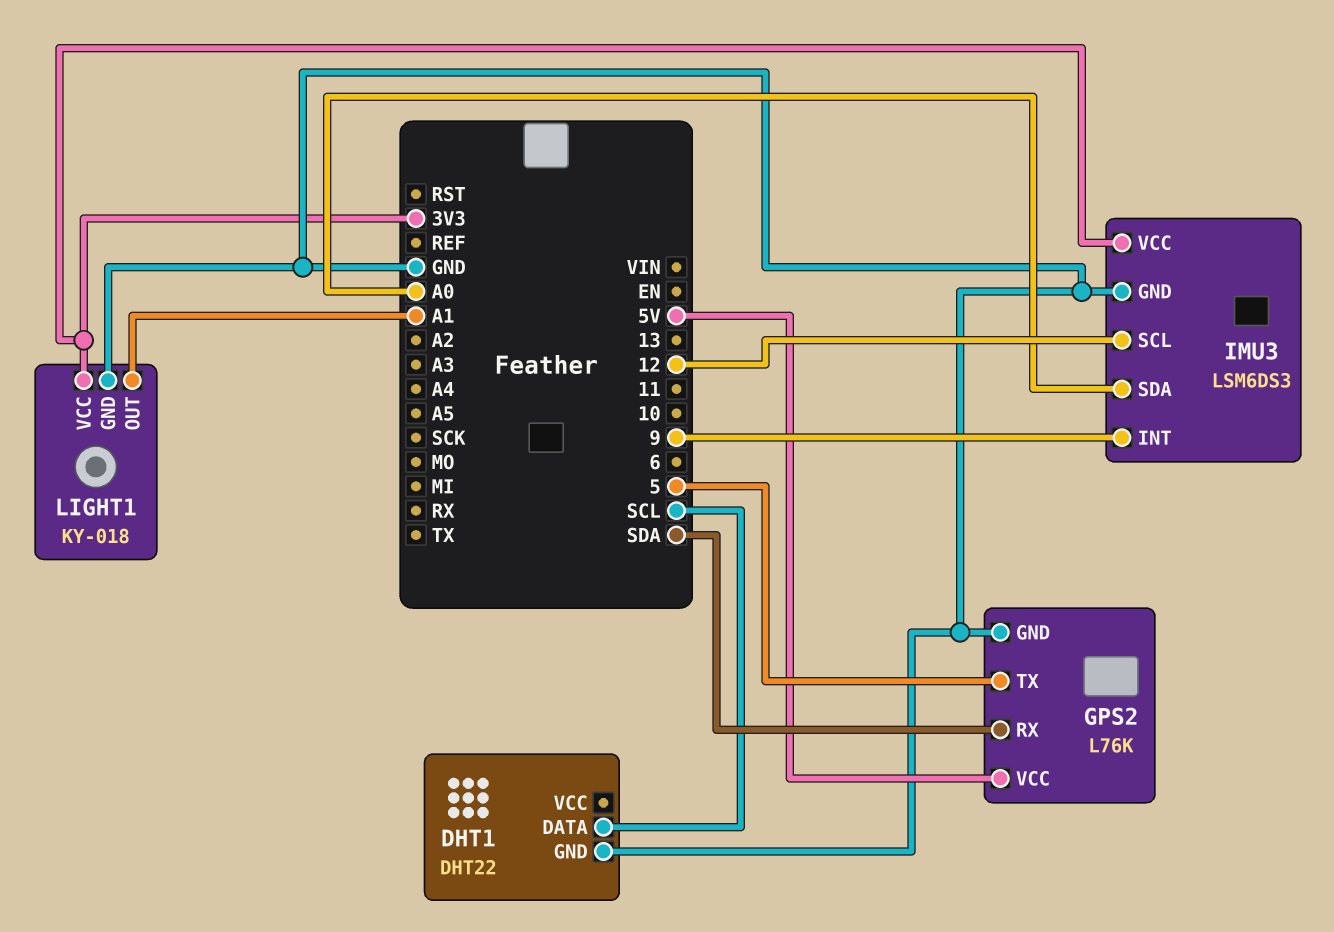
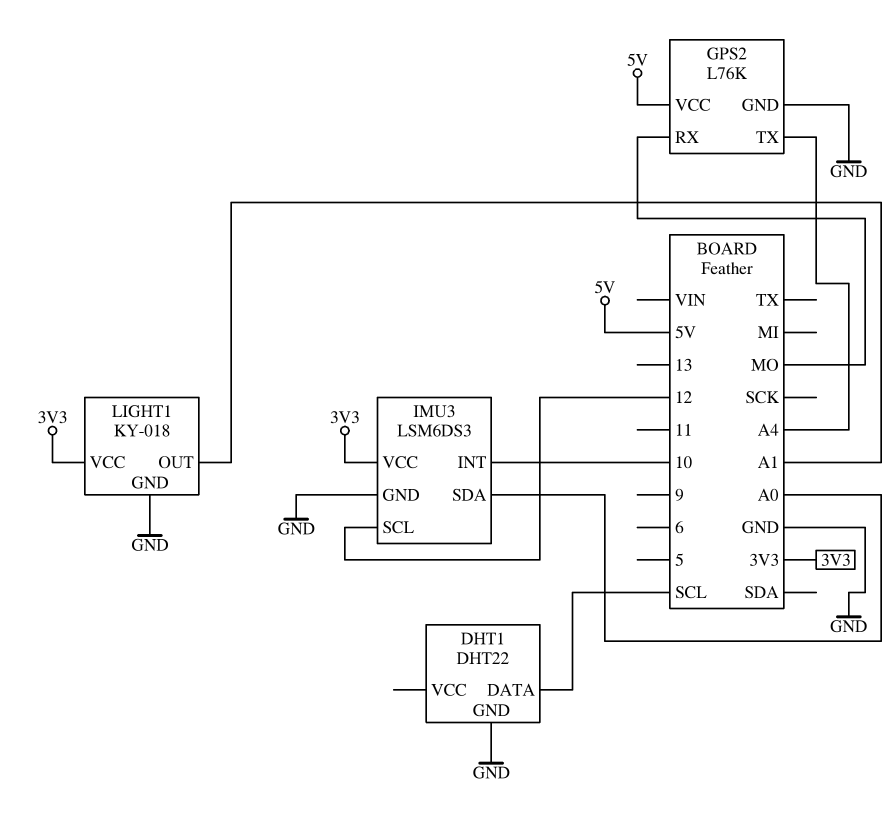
GPS2 pin RX: SDA -> MO
GPS2 pin TX: 5 -> A4
IMU3 pin INT: 9 -> 10

